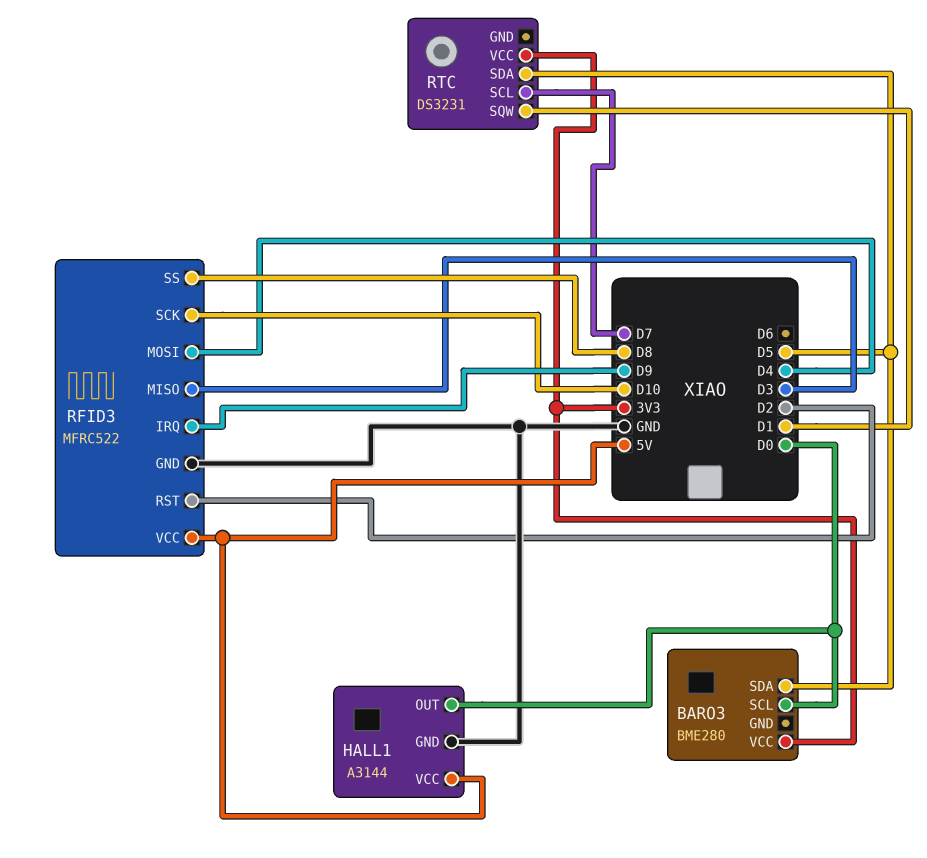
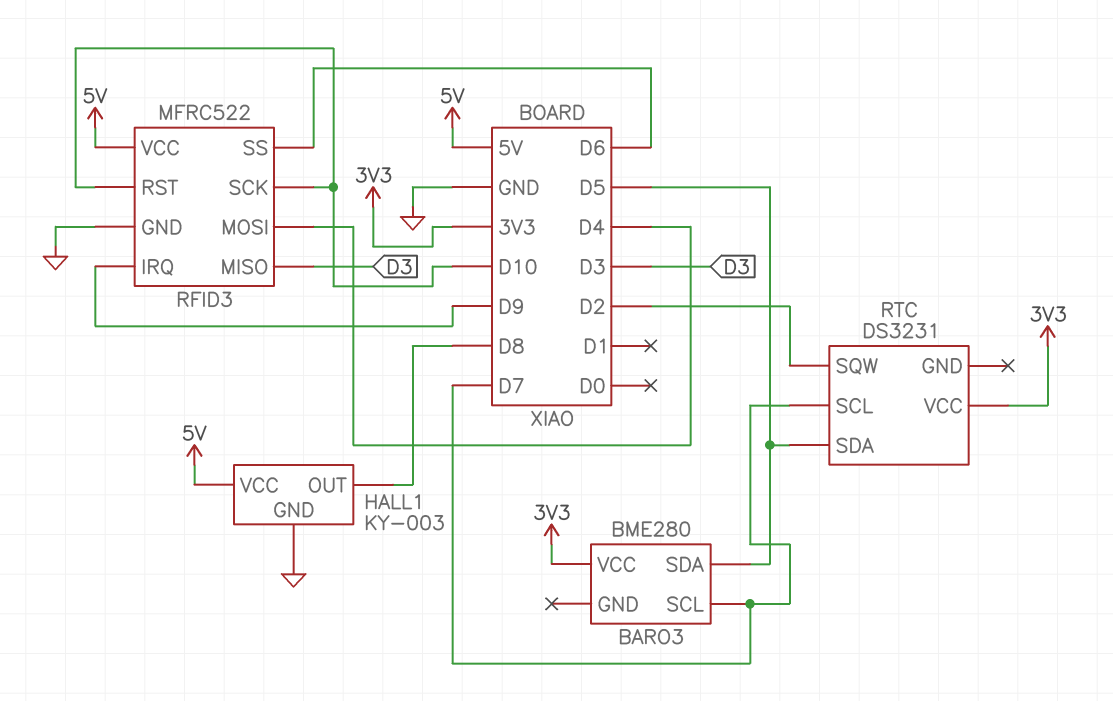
BARO3 pin SCL: D0 -> D7
HALL1: A3144 -> KY-003
HALL1 pin OUT: D0 -> D8
RFID3 pin RST: D2 -> D10
RFID3 pin SS: D8 -> D6
RTC pin SQW: D1 -> D2

